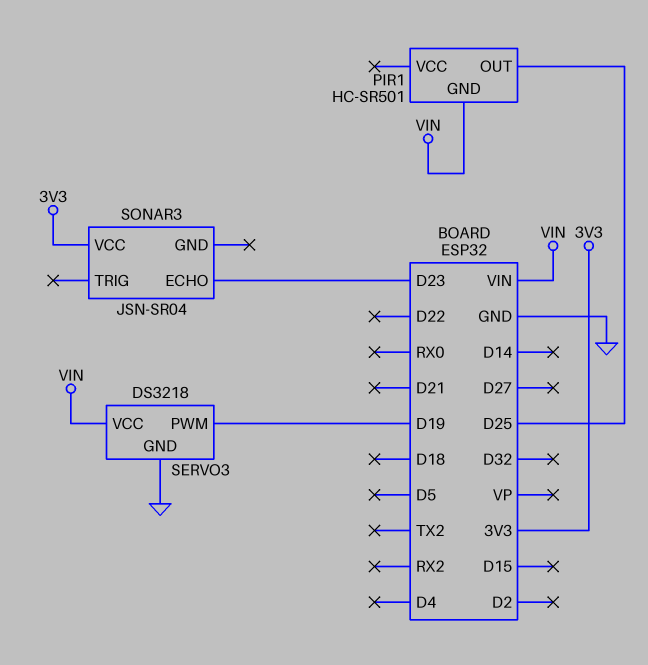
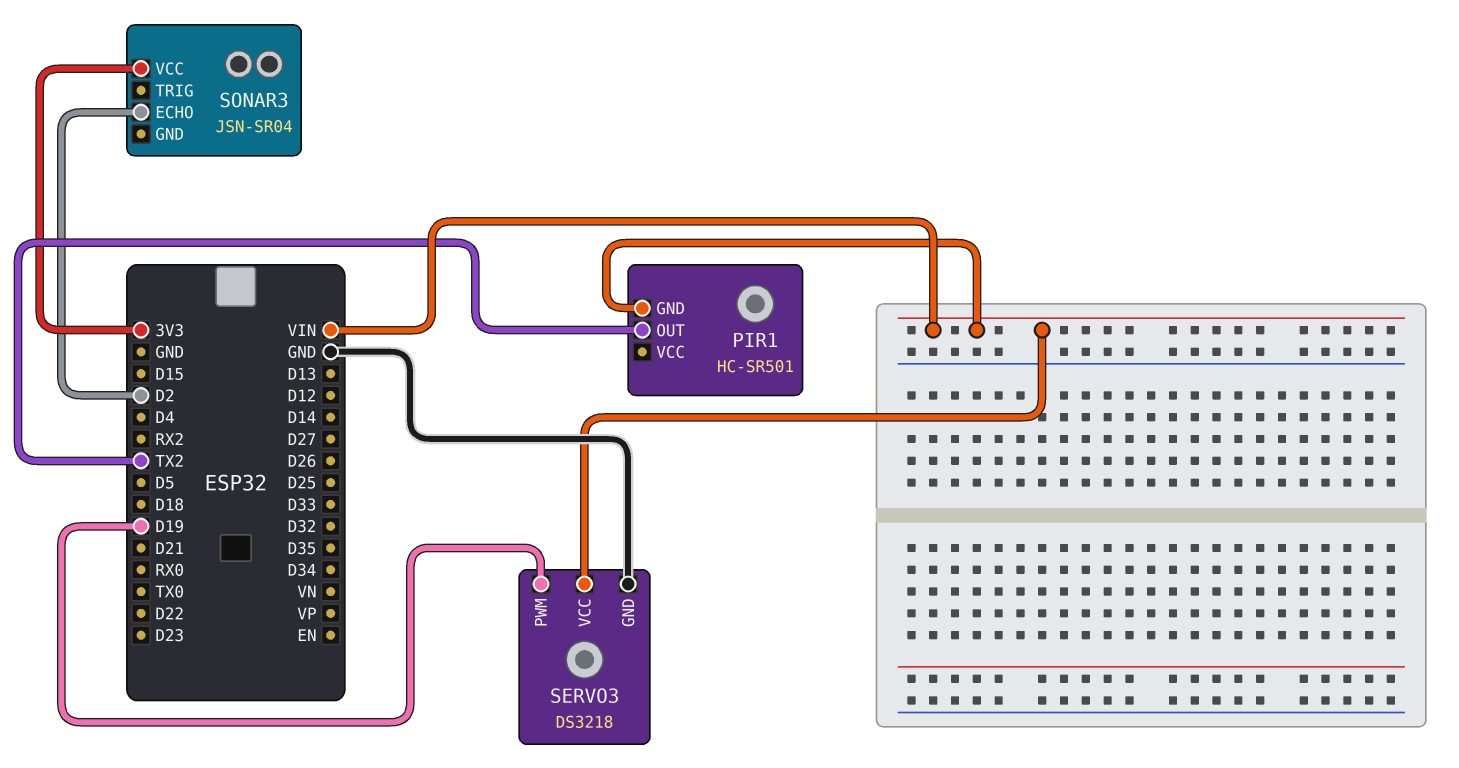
PIR1 pin OUT: D25 -> TX2
SONAR3 pin ECHO: D23 -> D2

